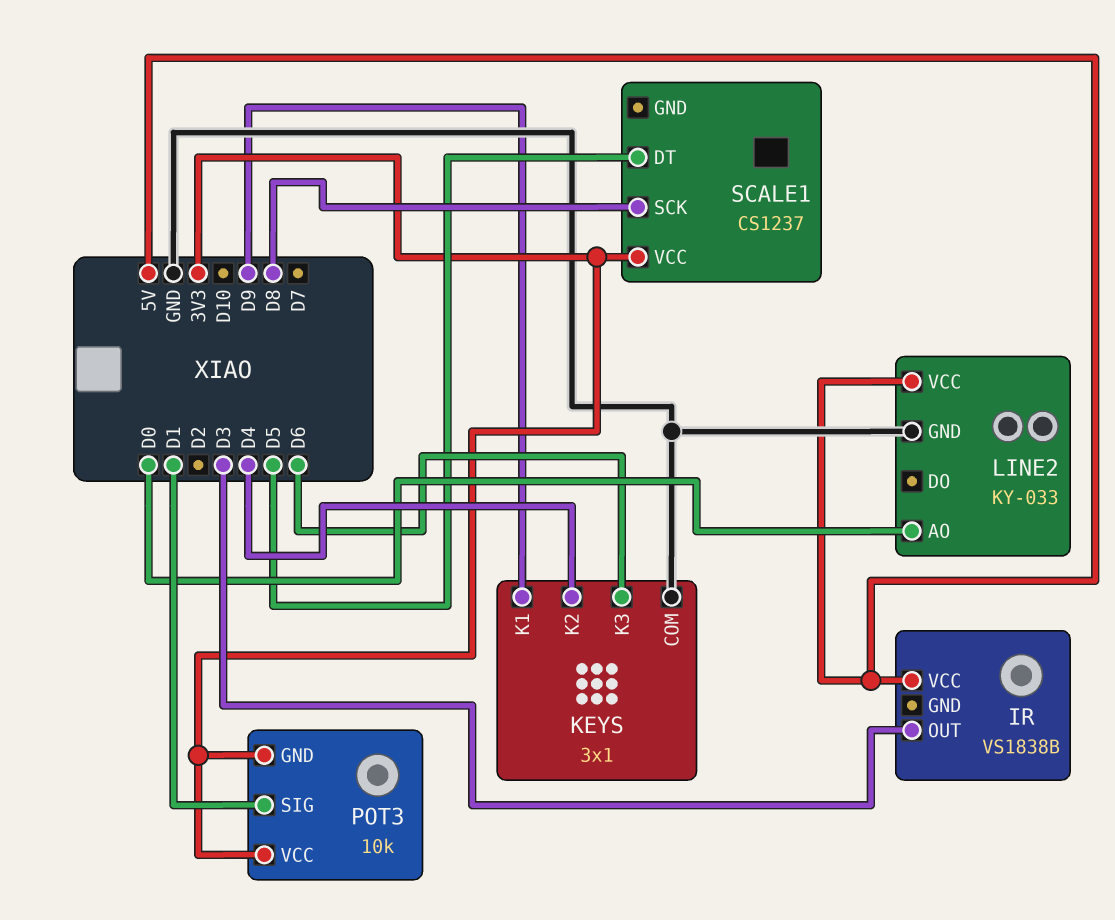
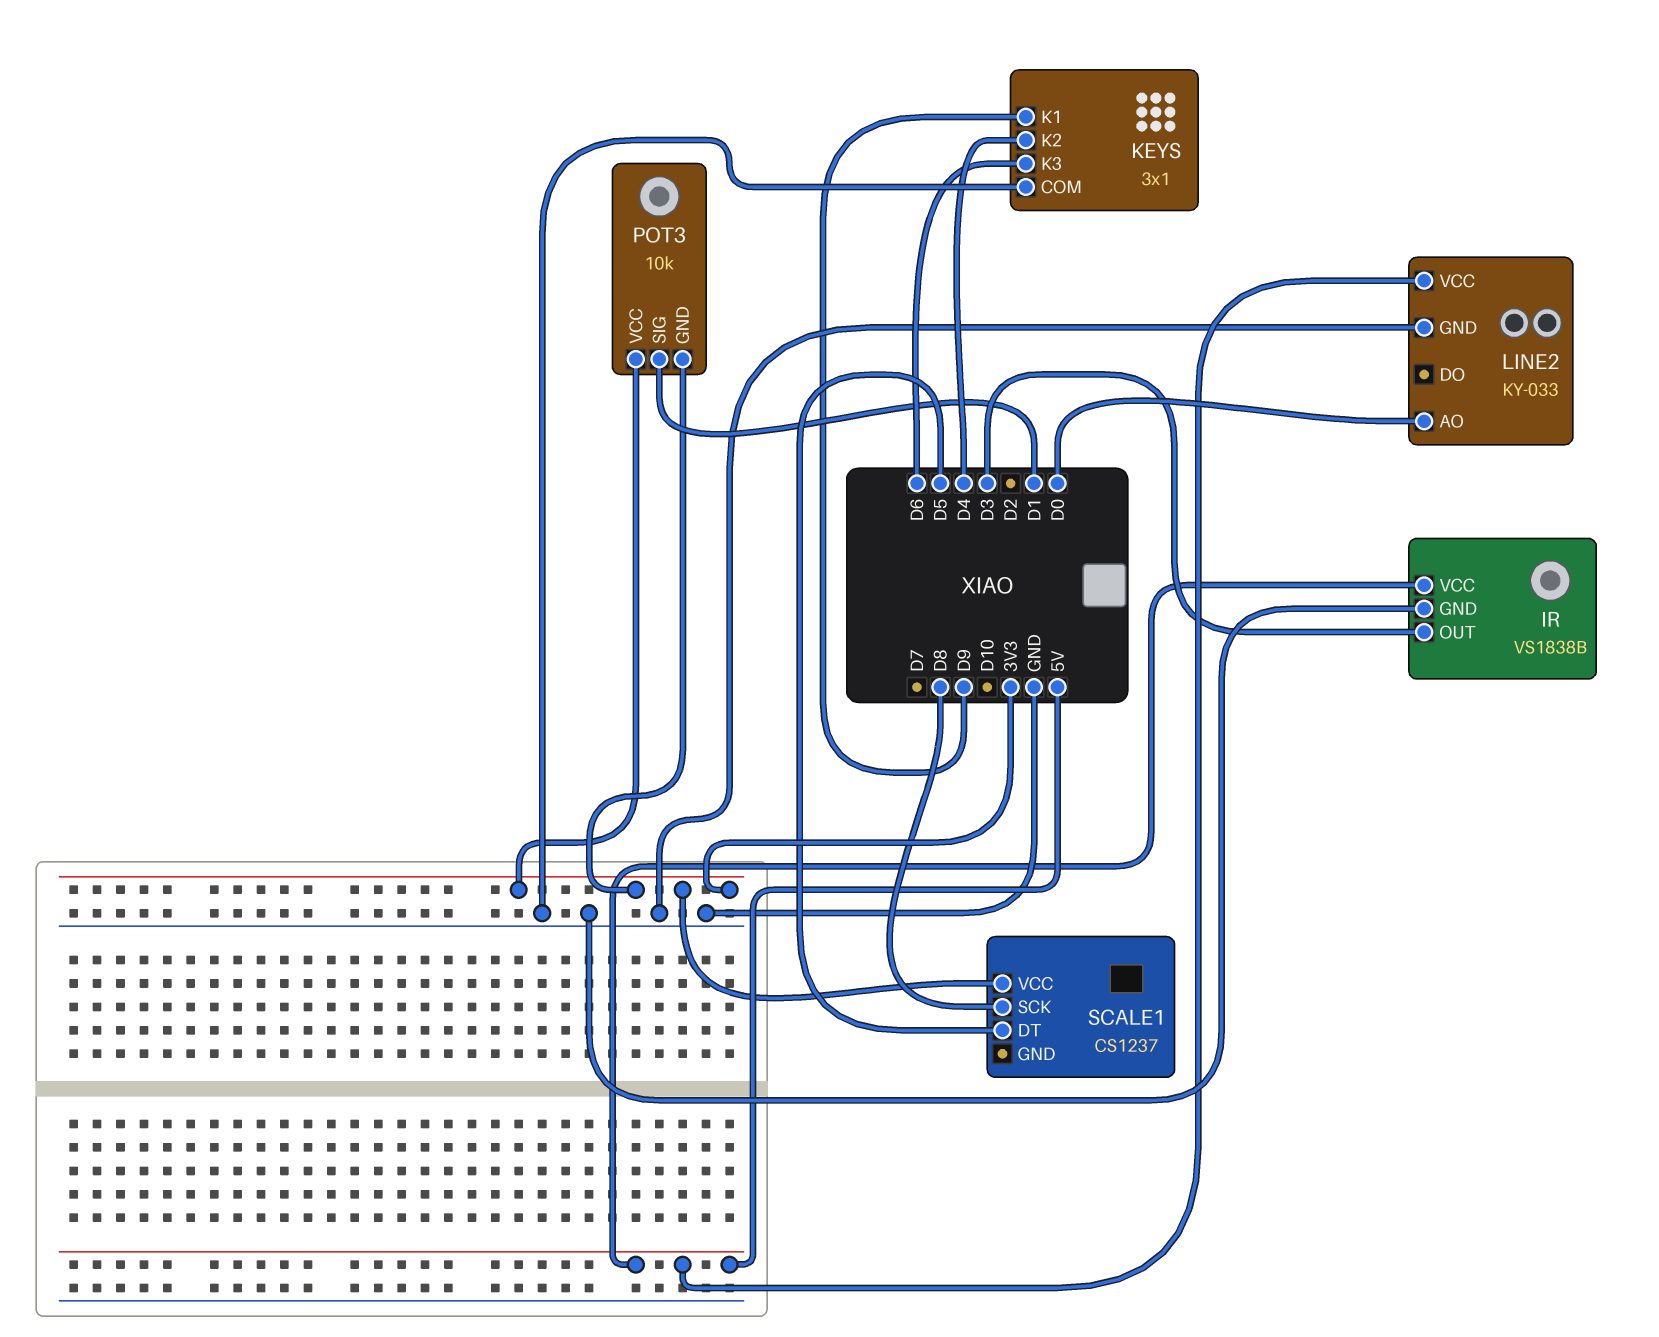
IR pin GND: none -> GND

